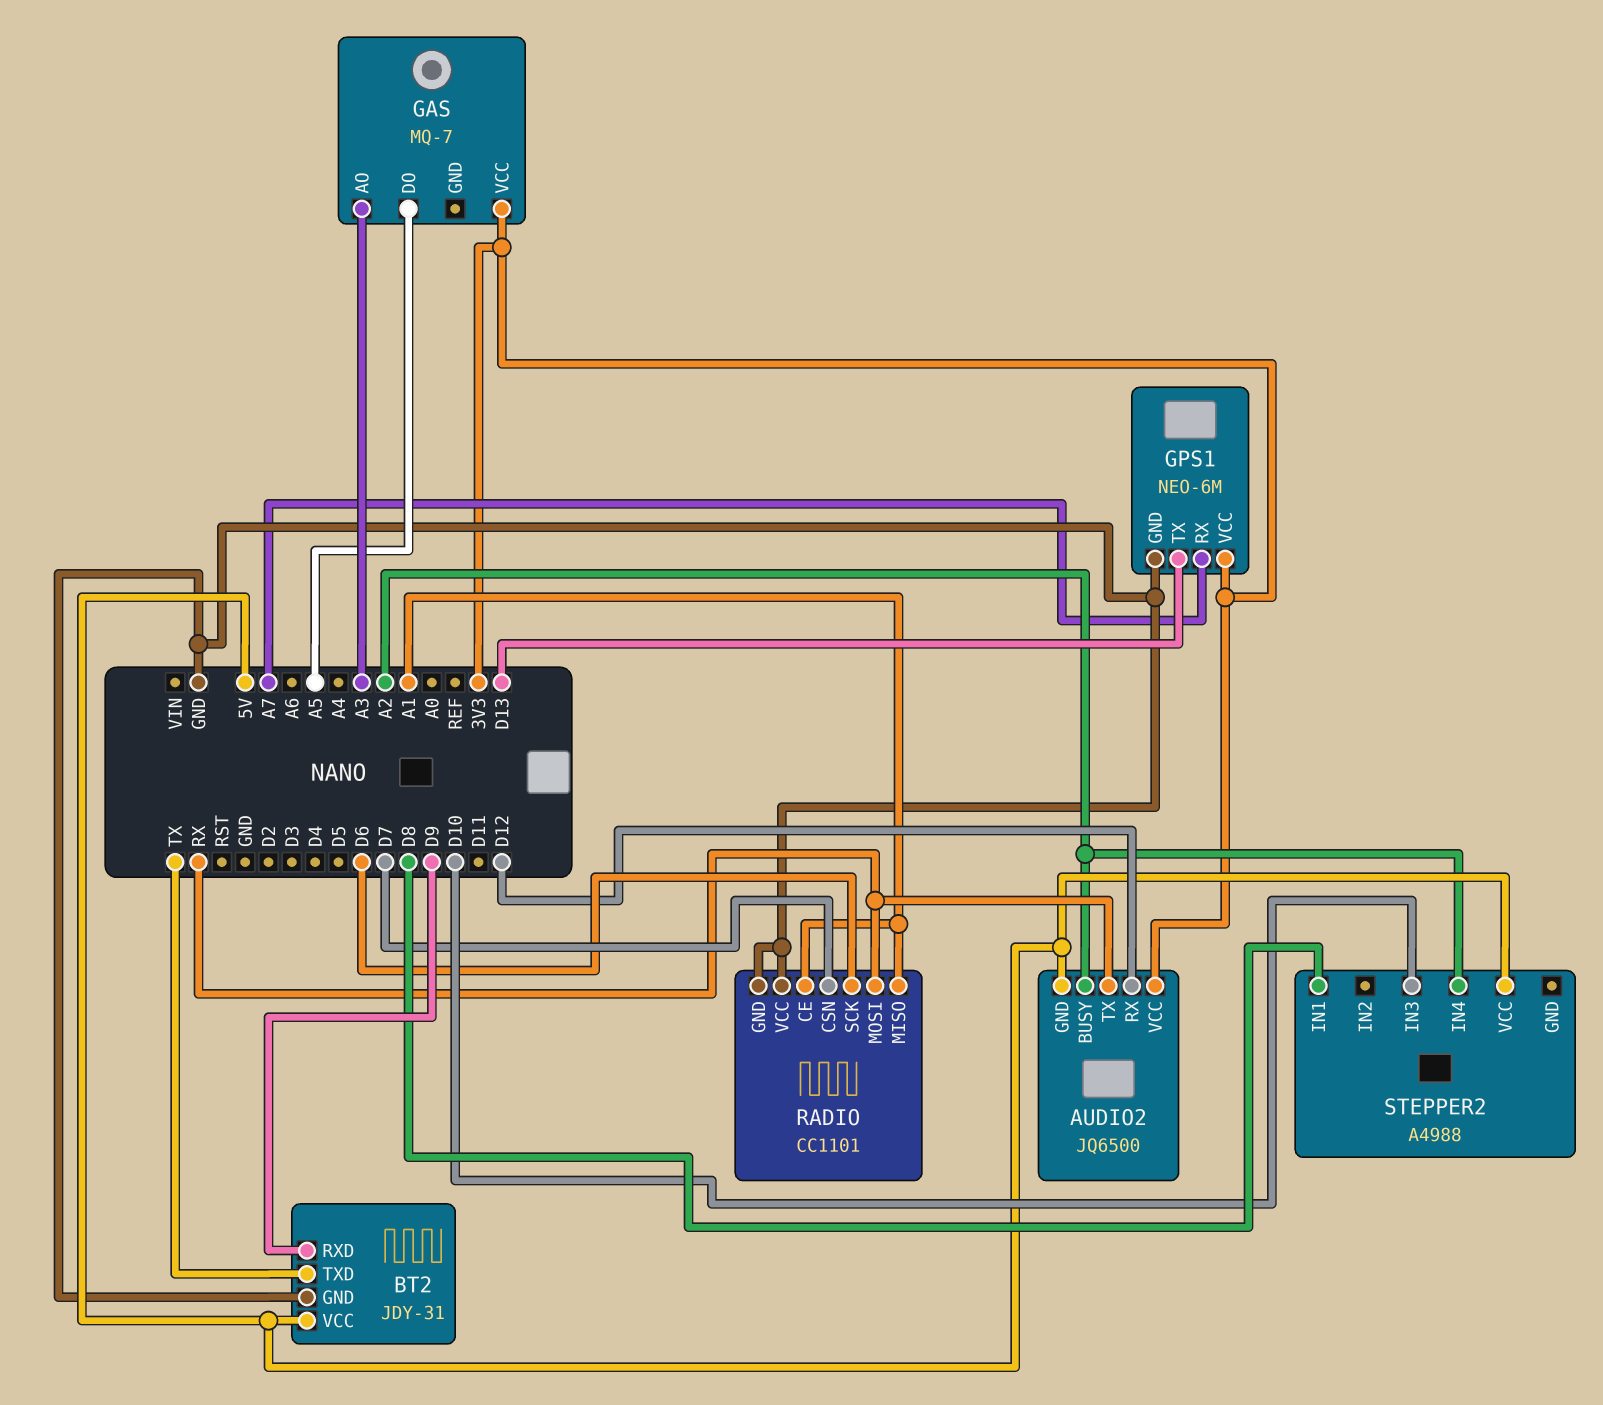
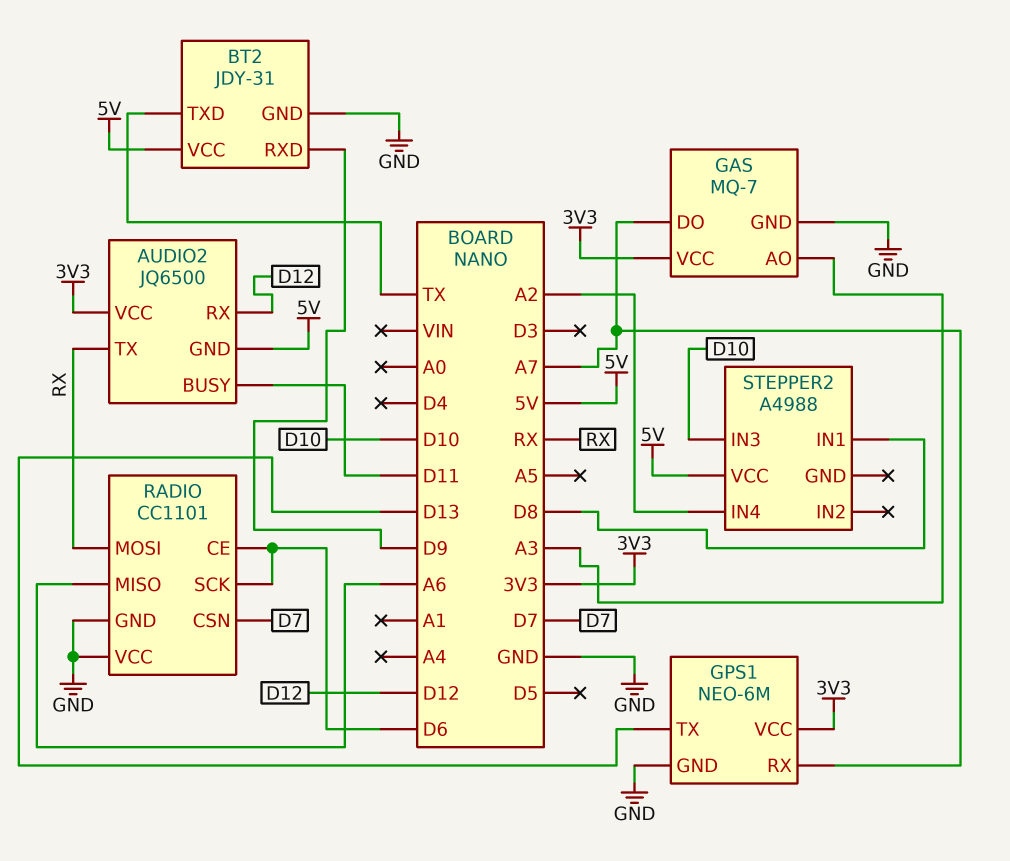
AUDIO2 pin BUSY: A2 -> D11
GAS pin DO: A5 -> A7
GAS pin GND: none -> GND
RADIO pin CE: A1 -> D6
RADIO pin MISO: A1 -> A6

